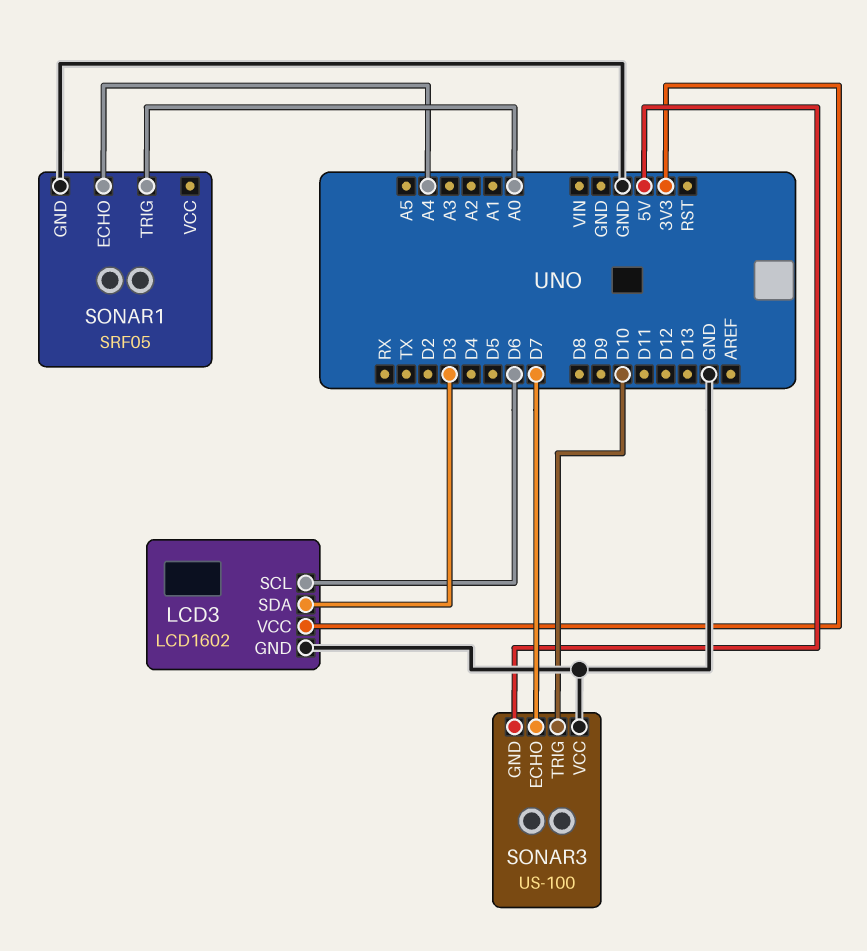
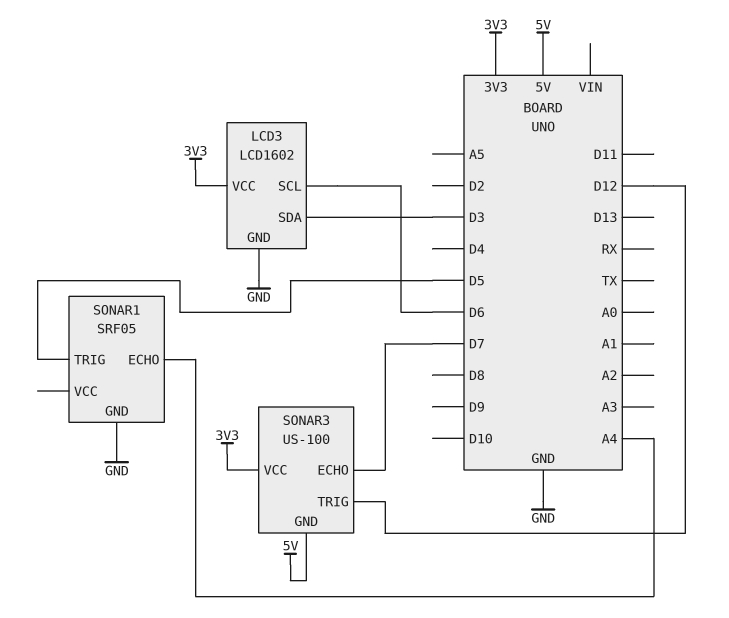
SONAR1 pin TRIG: A0 -> D5
SONAR3 pin TRIG: D10 -> D12
SONAR3 pin VCC: GND -> 3V3

